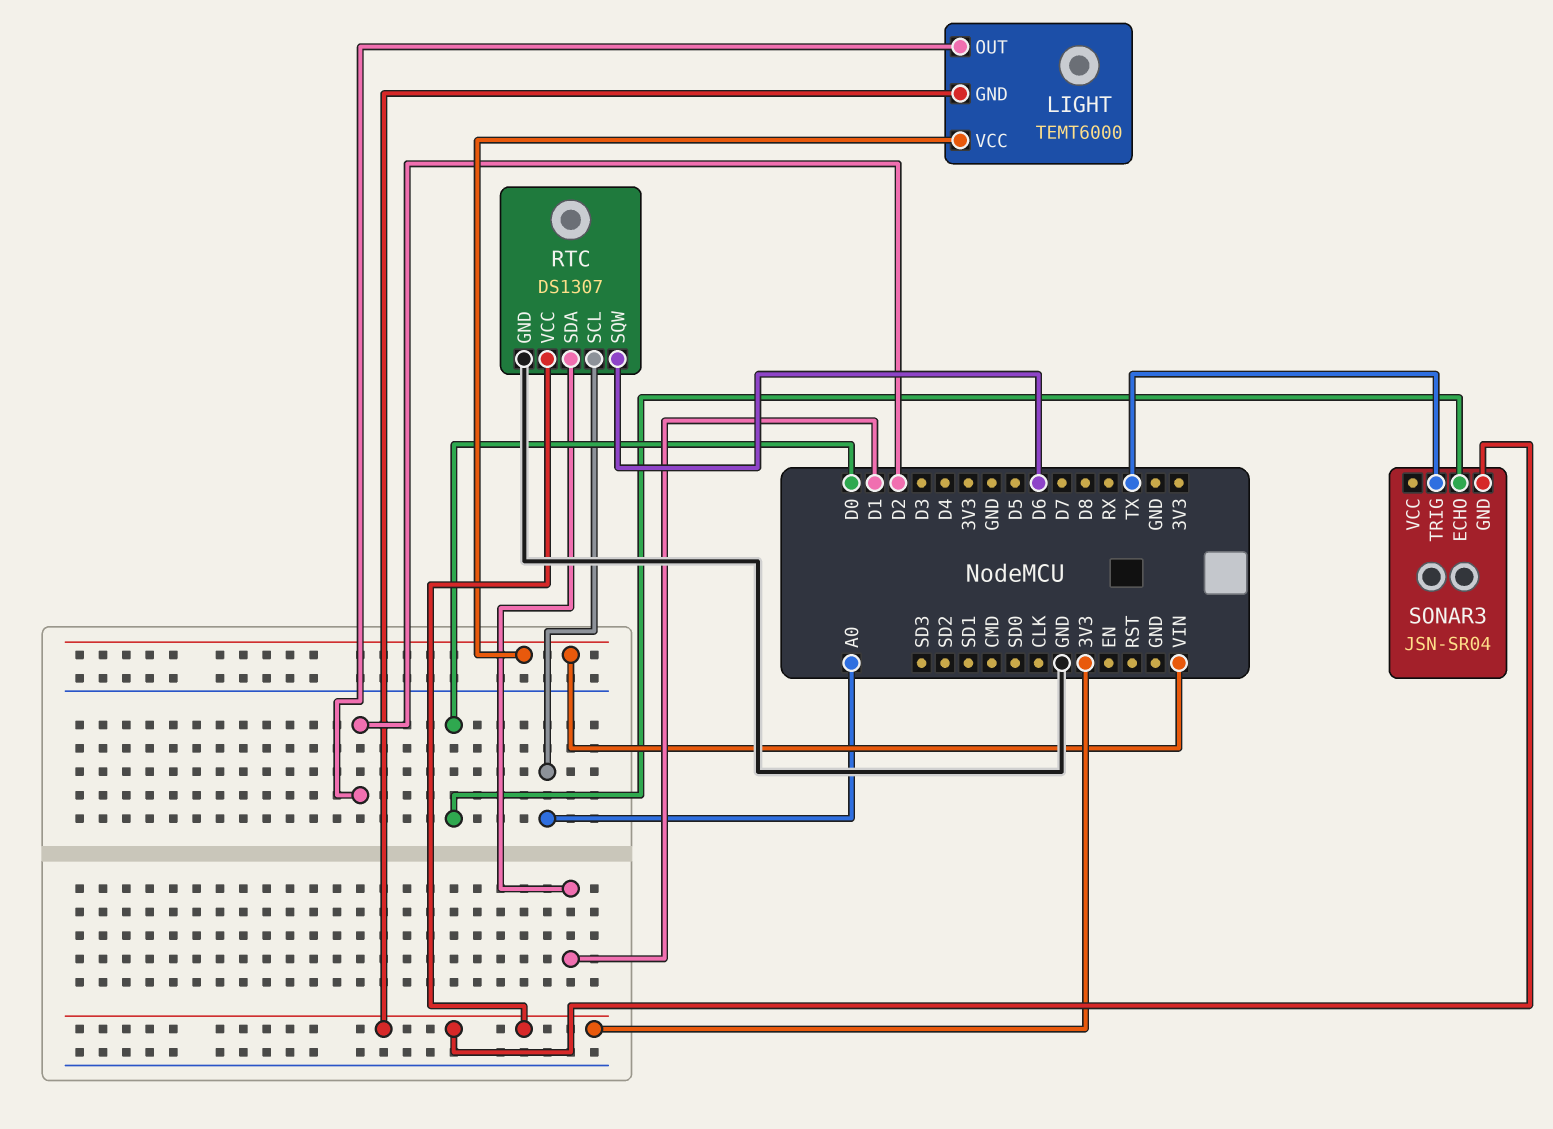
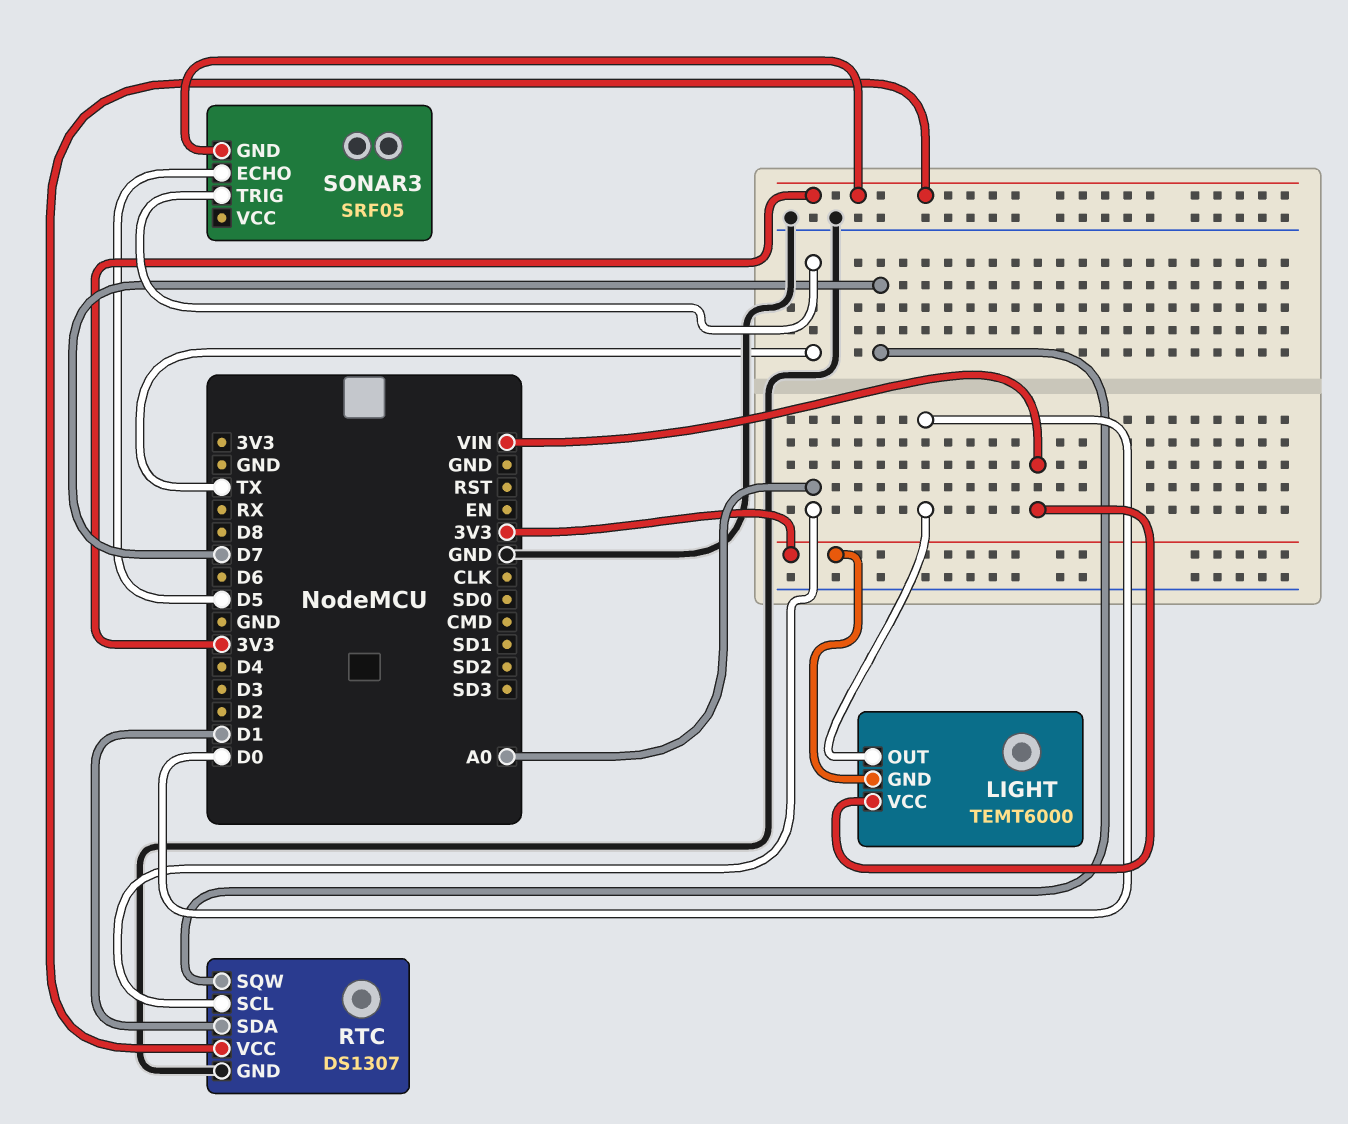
LIGHT pin OUT: D2 -> D0
RTC pin SQW: D6 -> D7
SONAR3: JSN-SR04 -> SRF05
SONAR3 pin ECHO: D0 -> D5

